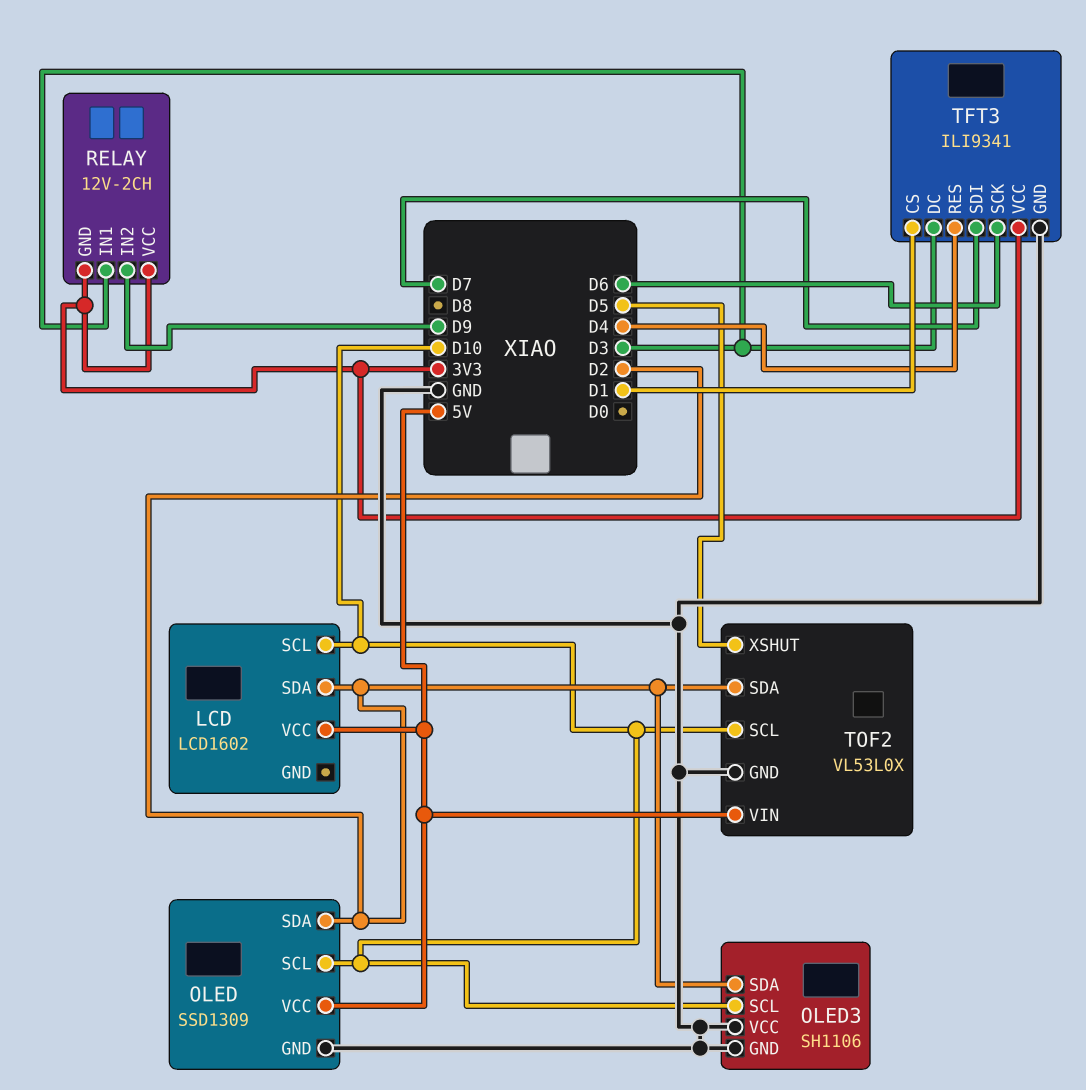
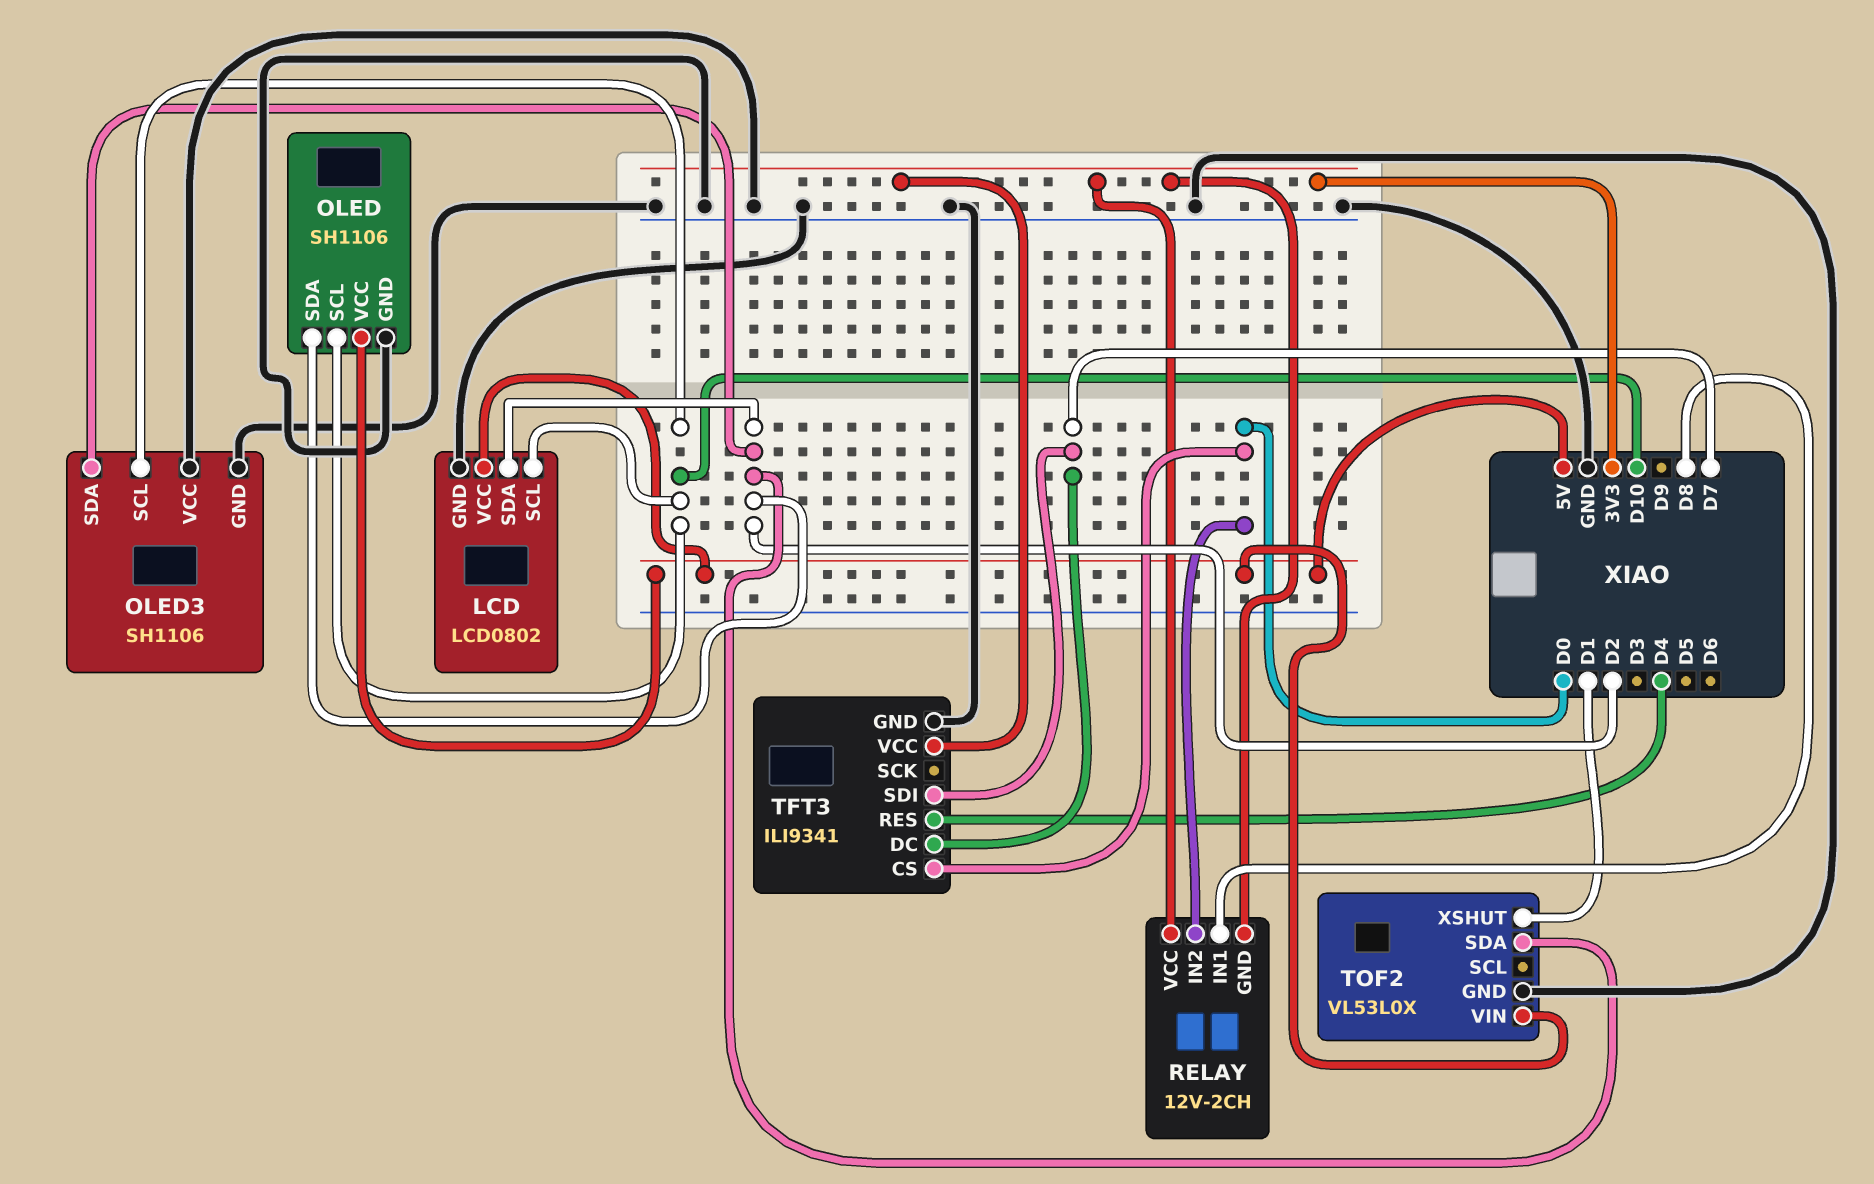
LCD: LCD1602 -> LCD0802
LCD pin GND: none -> GND
OLED: SSD1309 -> SH1106
RELAY pin IN1: D3 -> D8
RELAY pin IN2: D9 -> D0
TFT3 pin CS: D1 -> D0
TFT3 pin DC: D3 -> D7
TFT3 pin SCK: D6 -> none
TOF2 pin SCL: D10 -> none
TOF2 pin XSHUT: D5 -> D1

